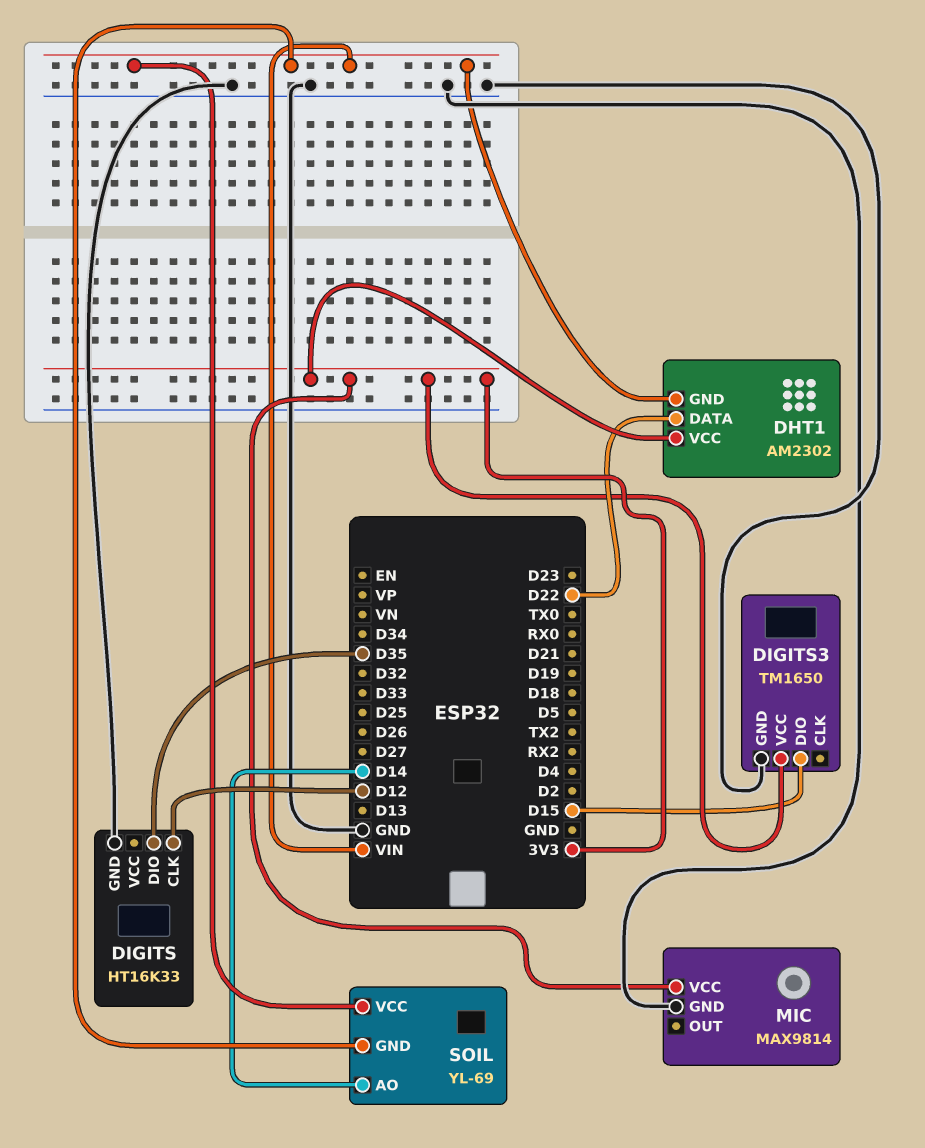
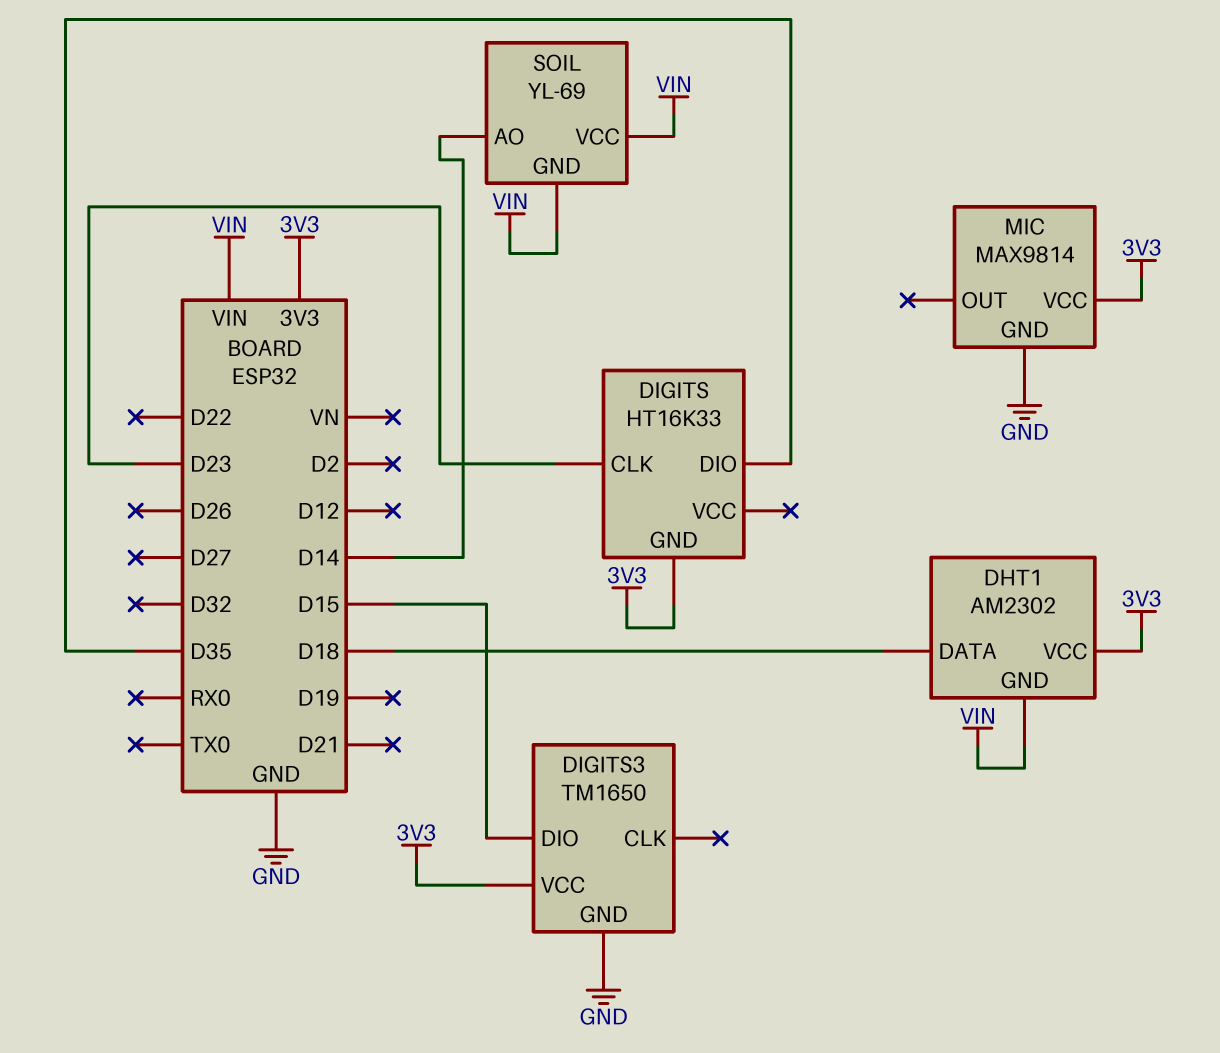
DHT1 pin DATA: D22 -> D18
DIGITS pin CLK: D12 -> D23
DIGITS pin GND: GND -> 3V3

